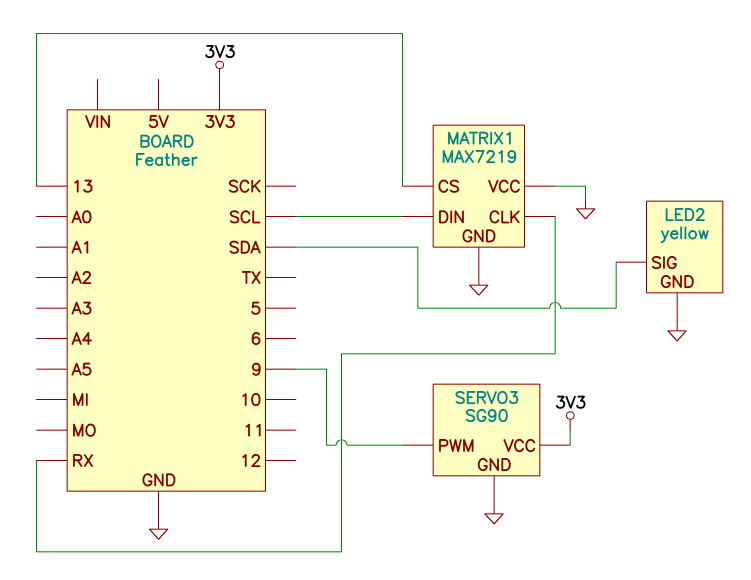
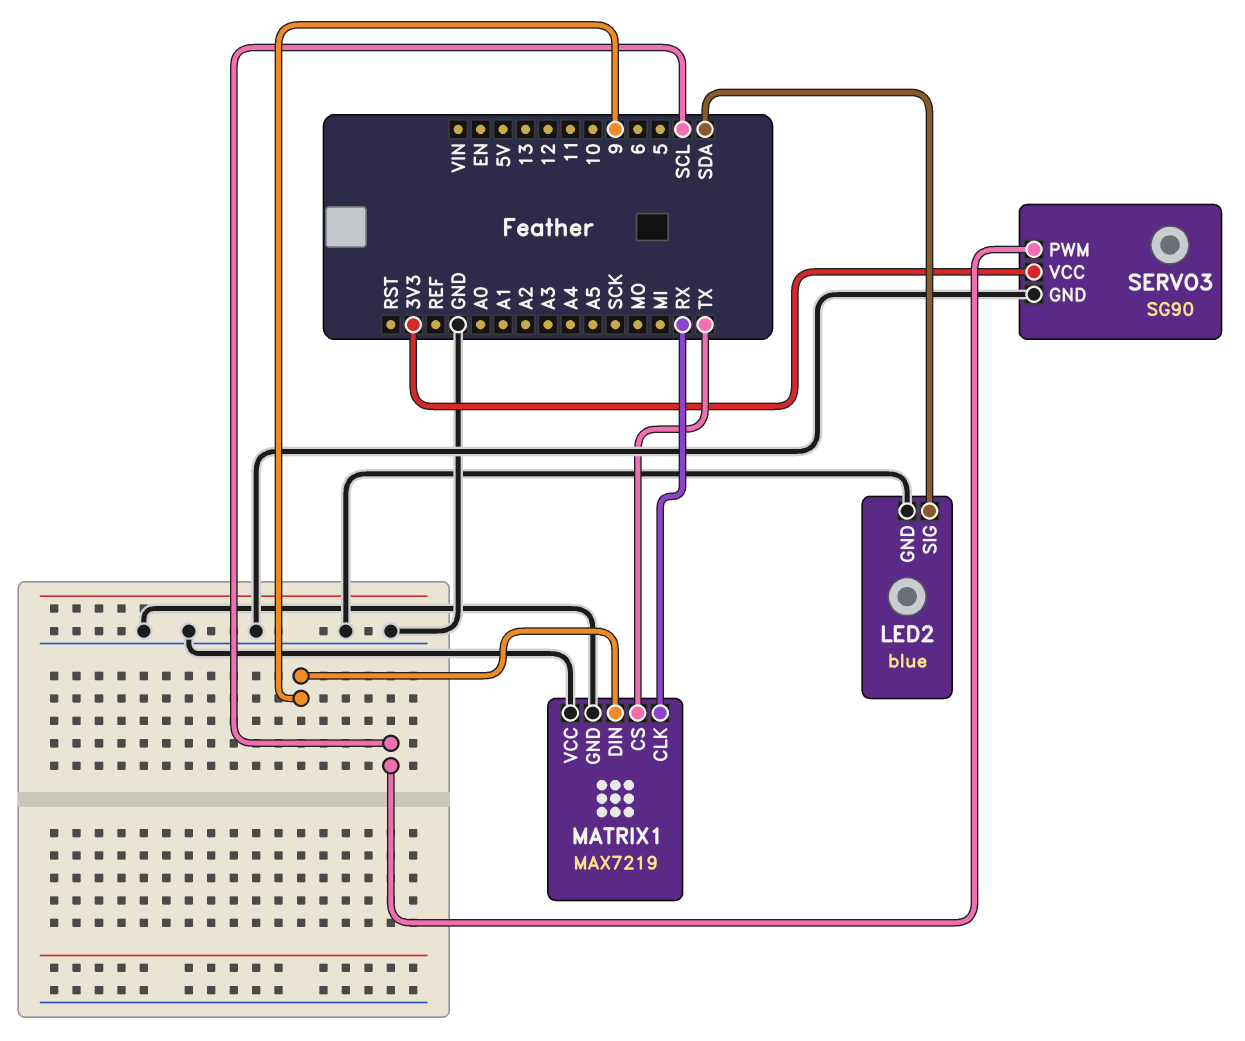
LED2: yellow -> blue
MATRIX1 pin CS: 13 -> TX
MATRIX1 pin DIN: SCL -> 9
SERVO3 pin PWM: 9 -> SCL

